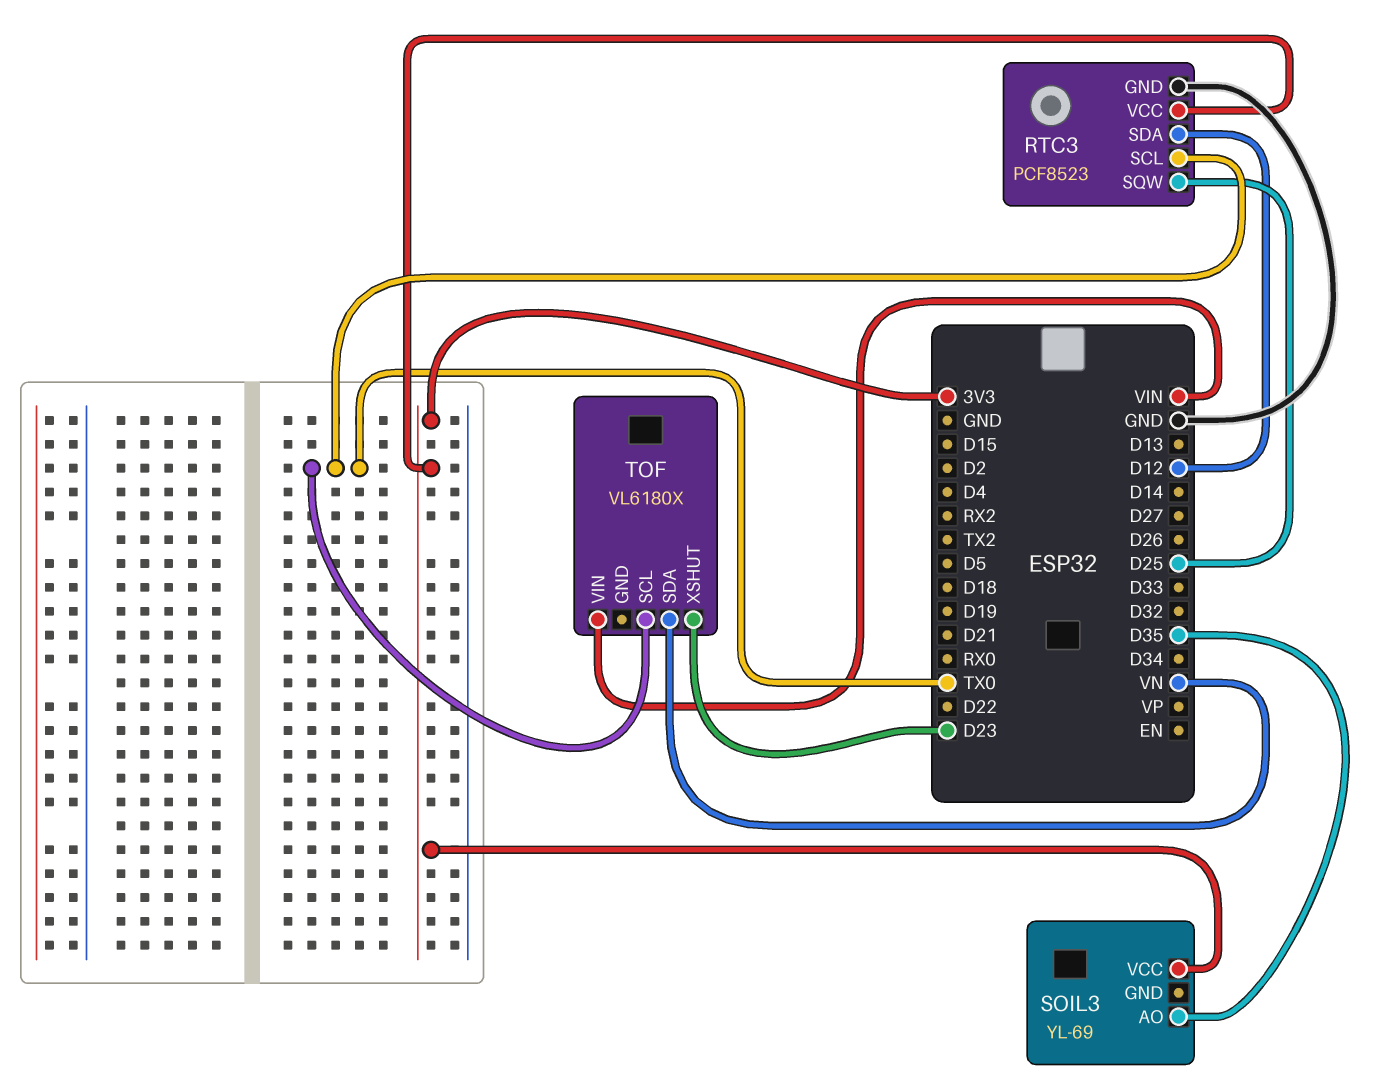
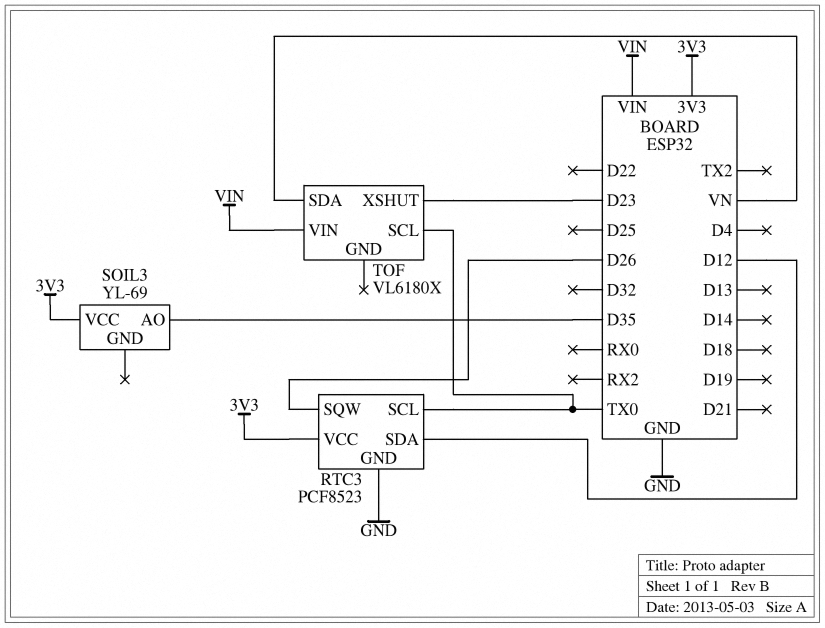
RTC3 pin SQW: D25 -> D26

